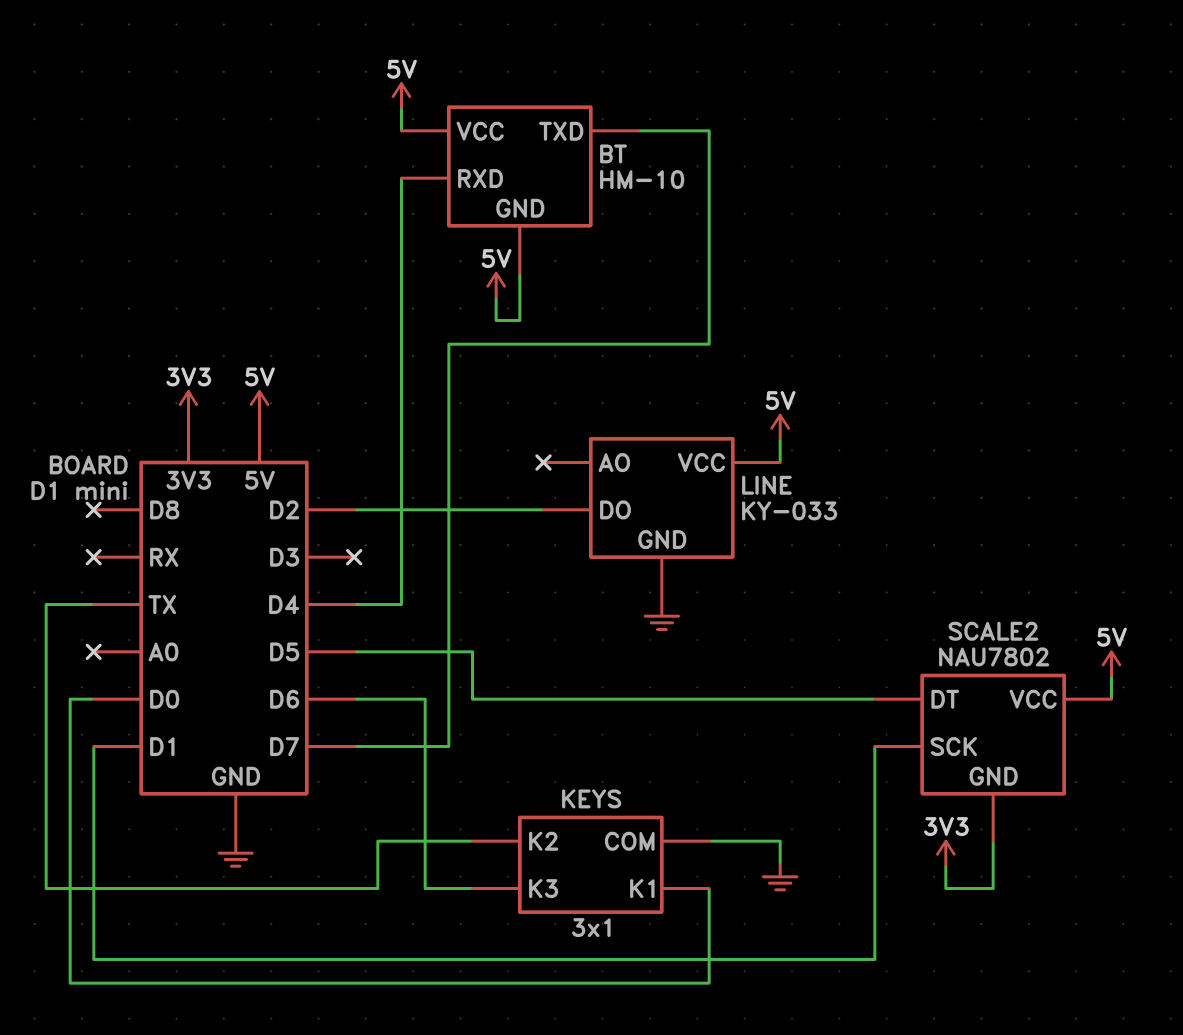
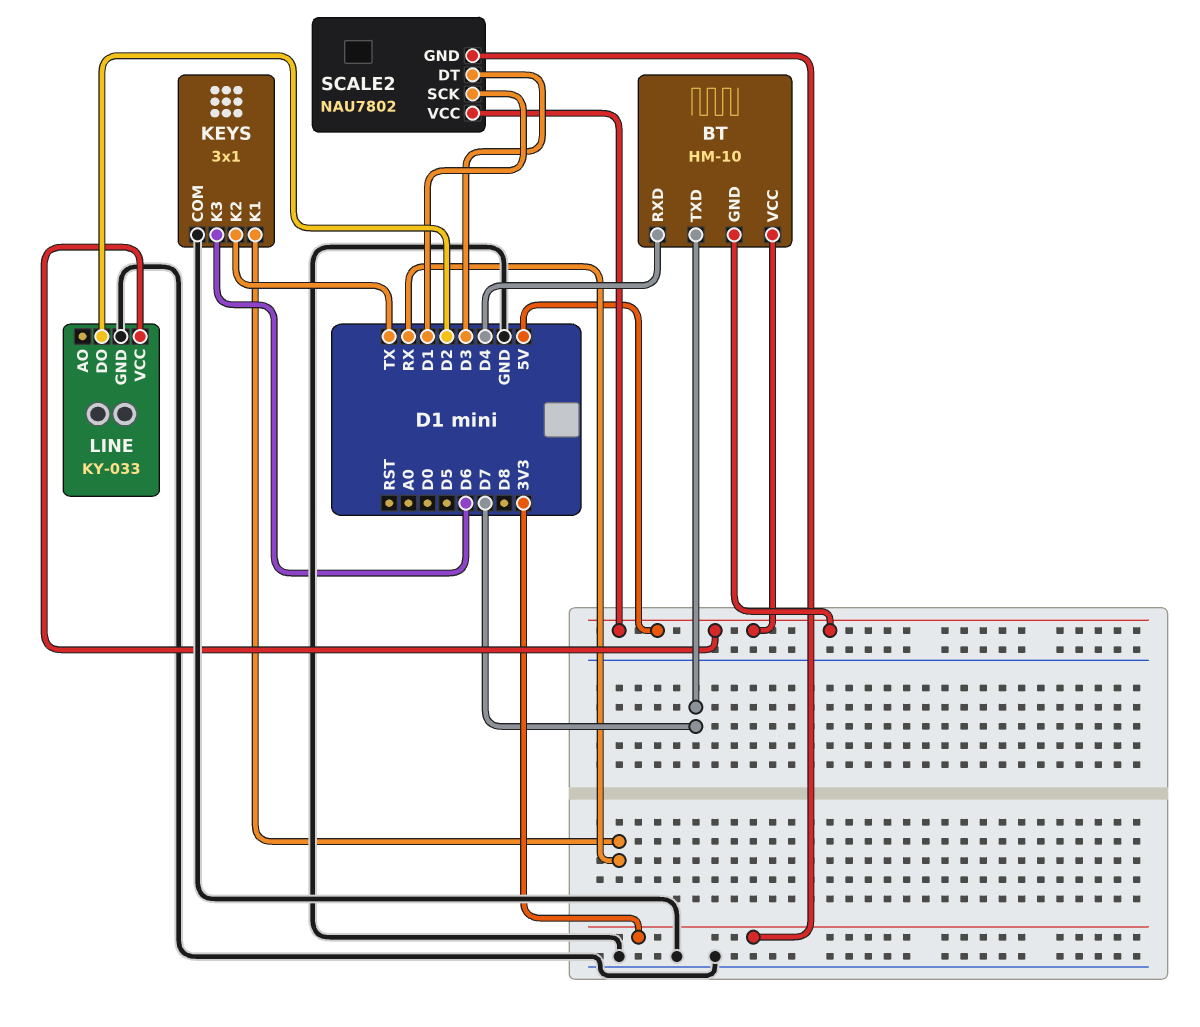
KEYS pin K1: D0 -> RX
SCALE2 pin DT: D5 -> D3

